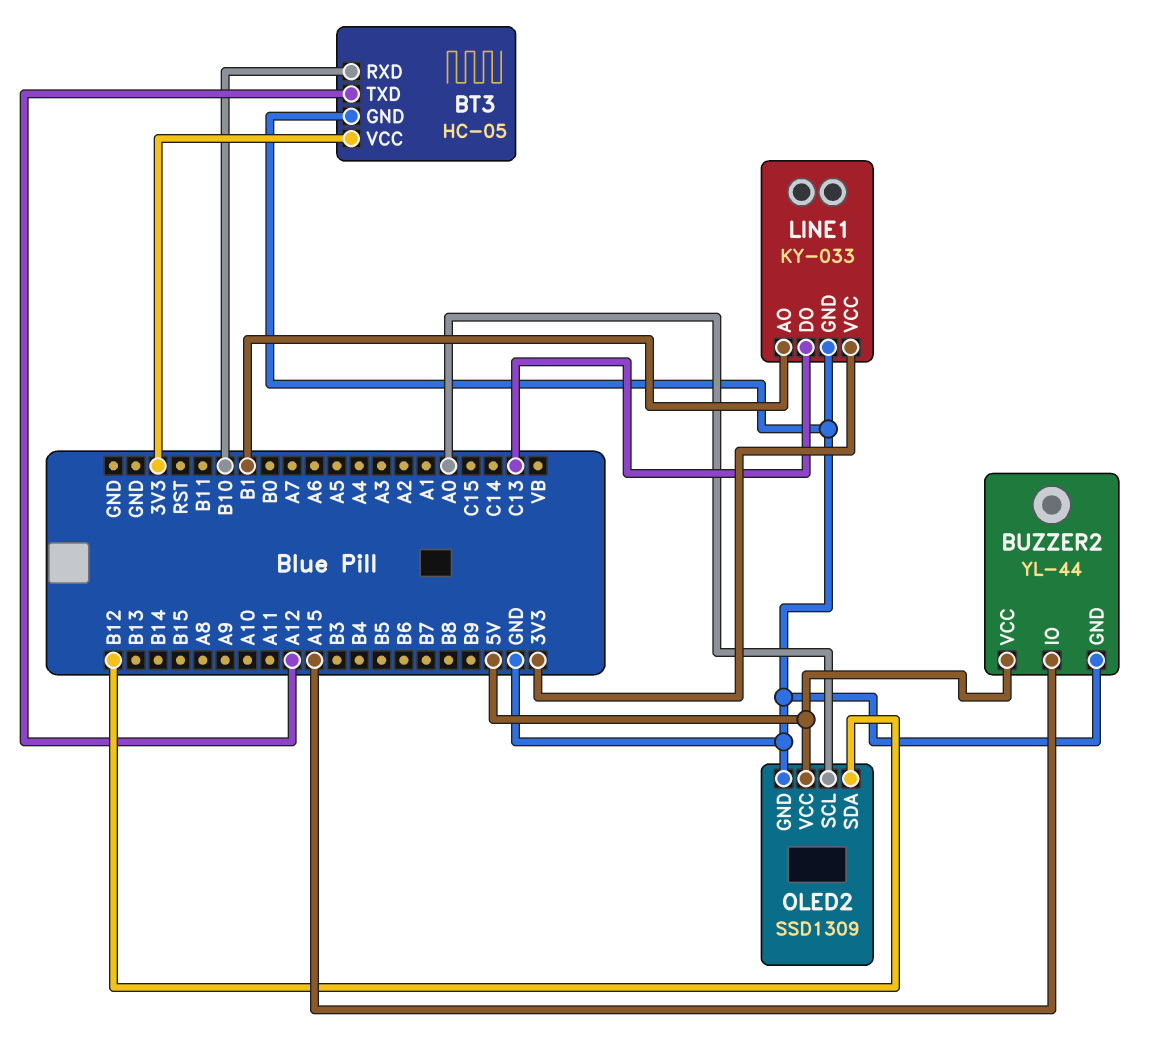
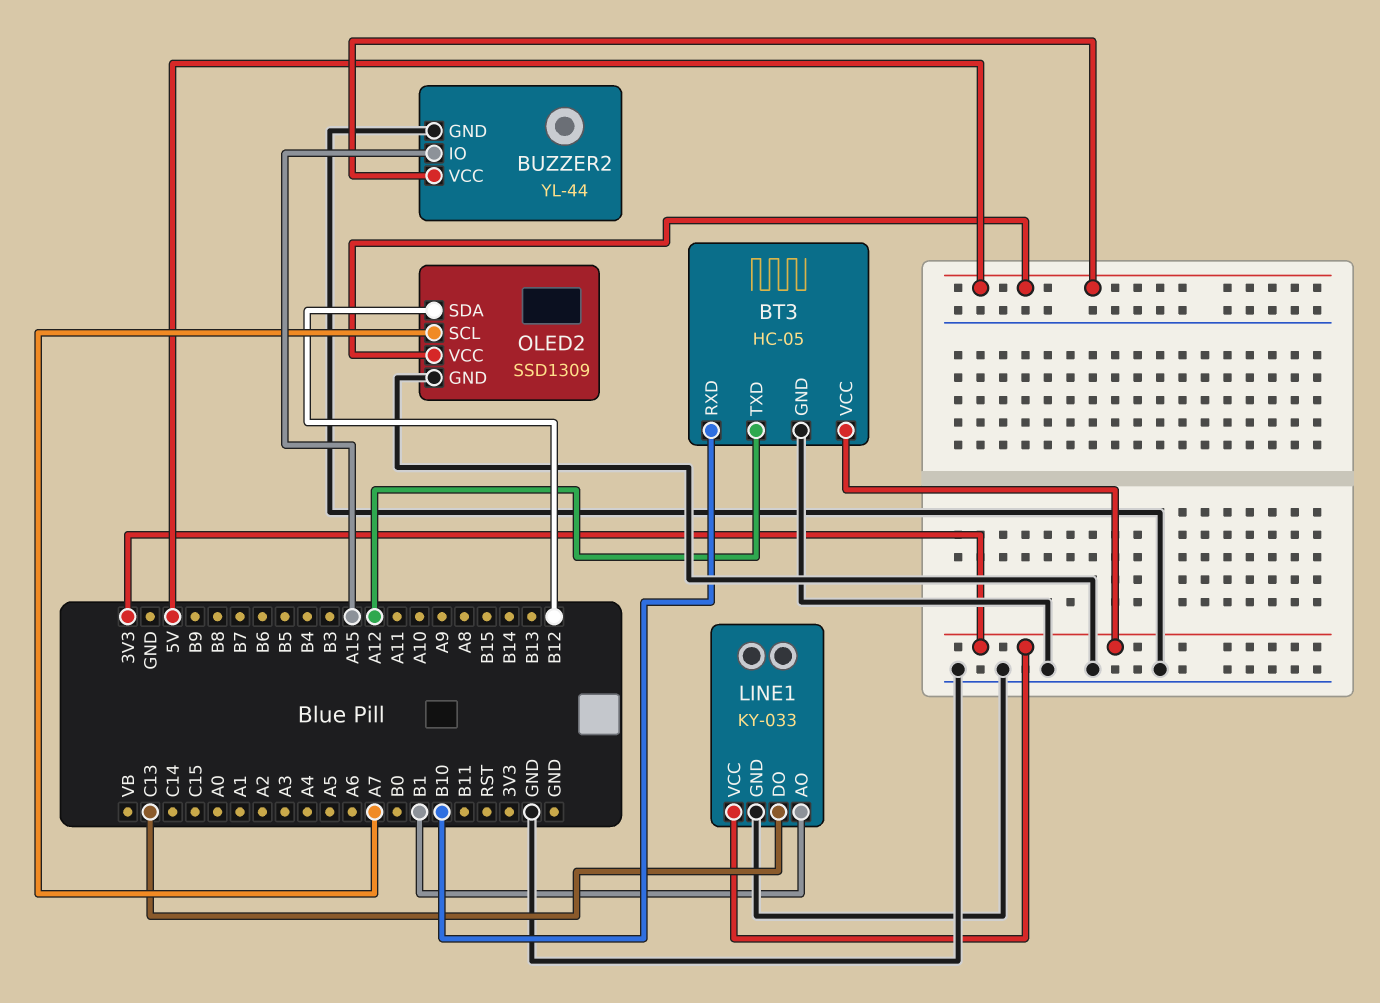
OLED2 pin SCL: A0 -> A7

